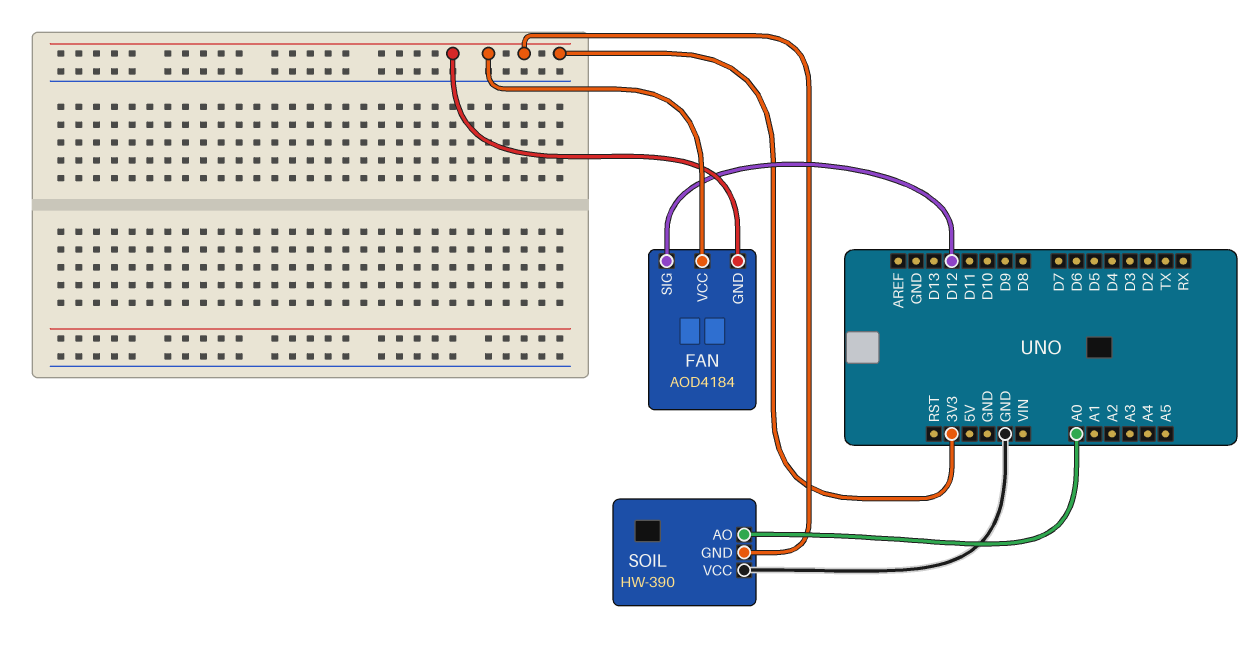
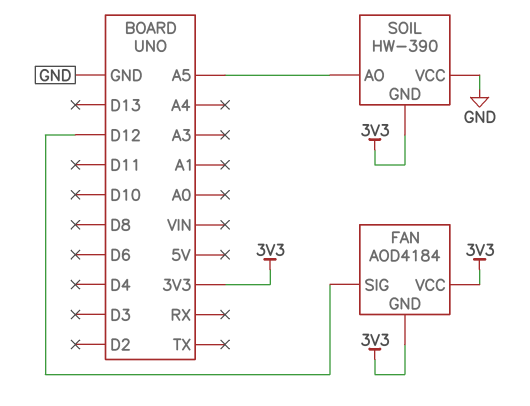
SOIL pin AO: A0 -> A5

